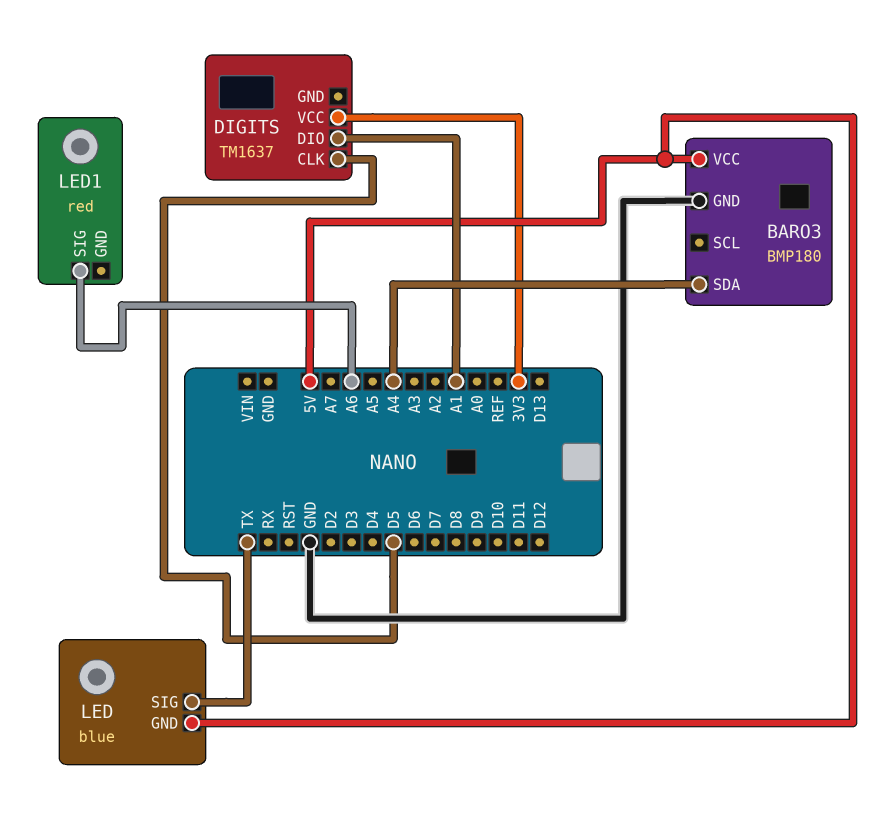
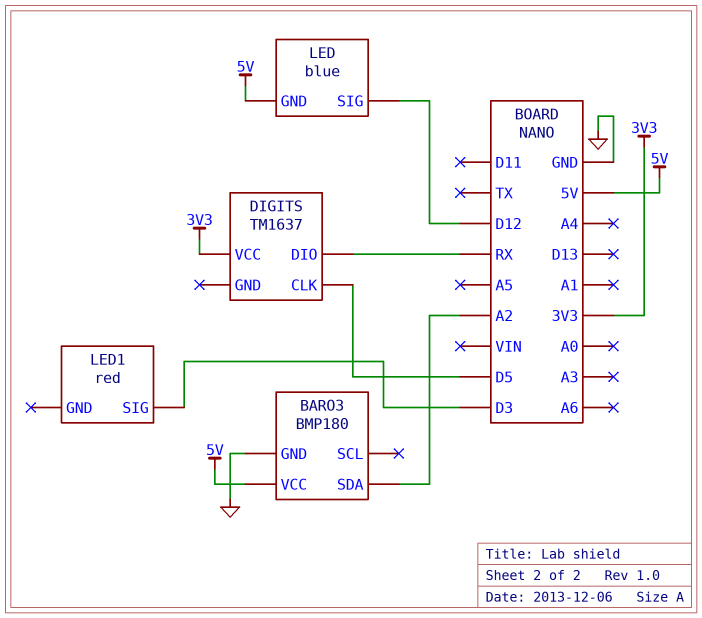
BARO3 pin SDA: A4 -> A2
DIGITS pin DIO: A1 -> RX
LED pin SIG: TX -> D12
LED1 pin SIG: A6 -> D3

